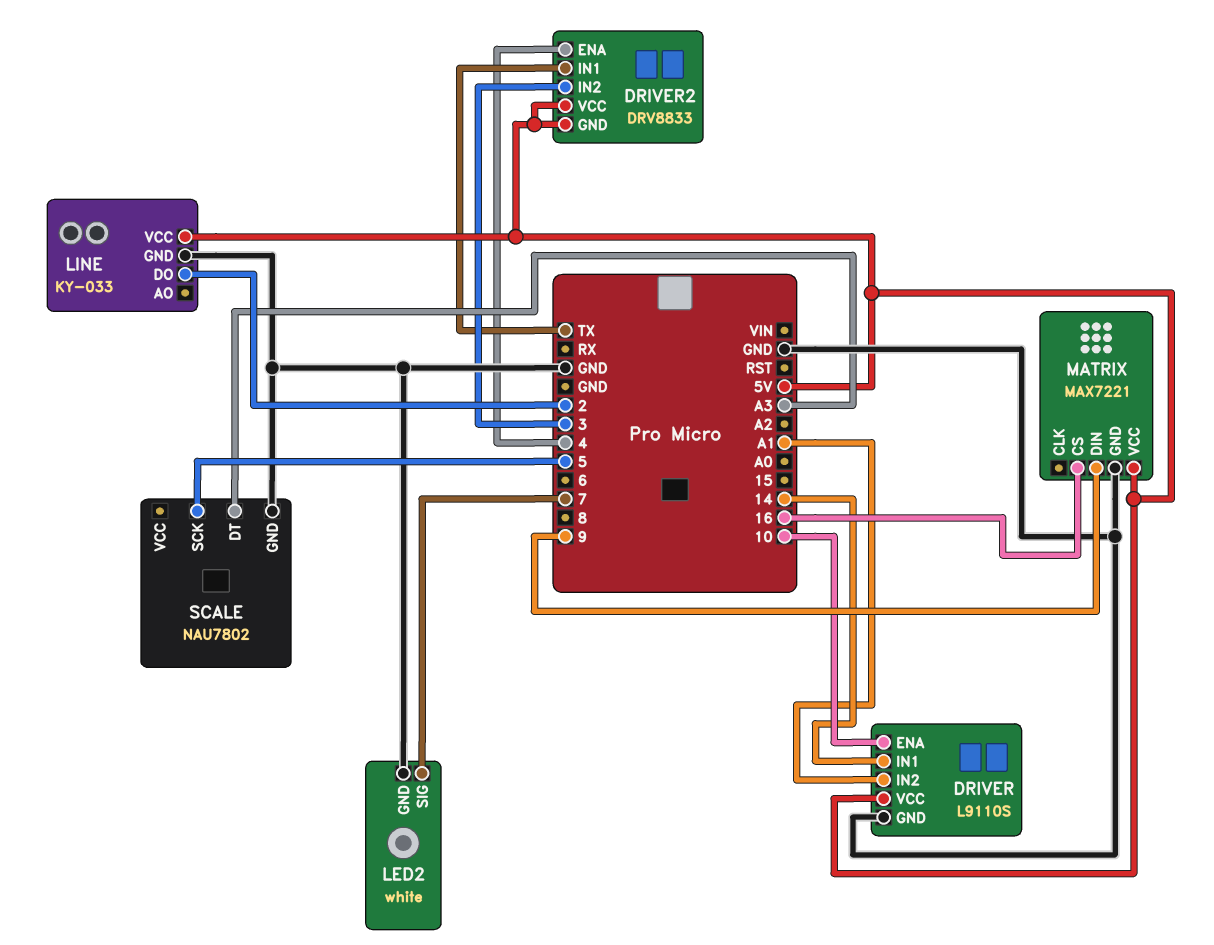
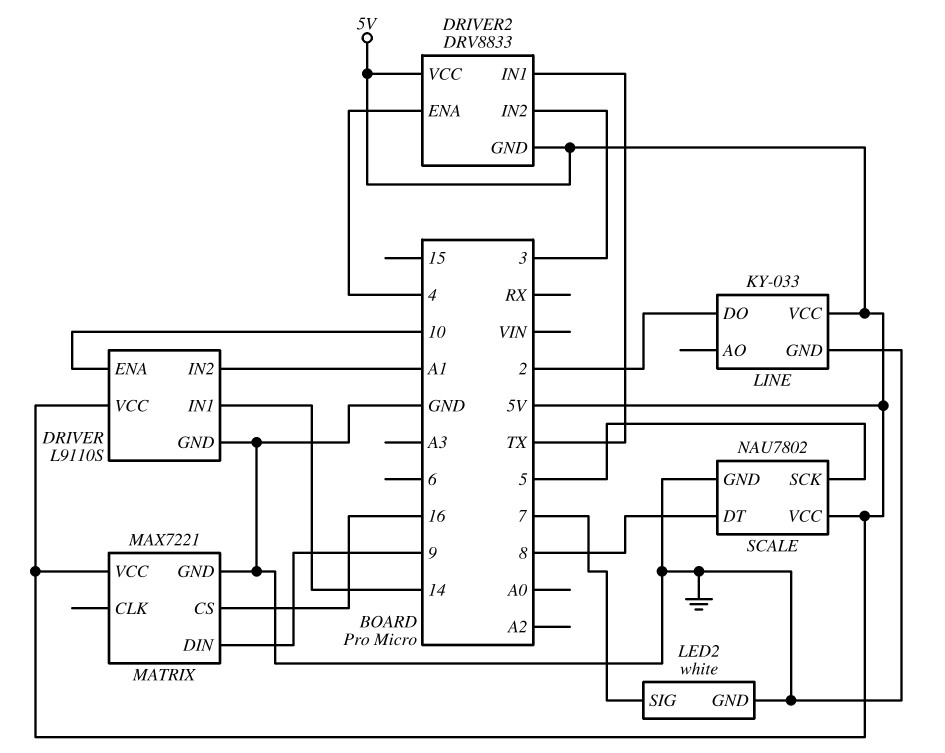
SCALE pin DT: A3 -> 8
SCALE pin VCC: none -> 5V

